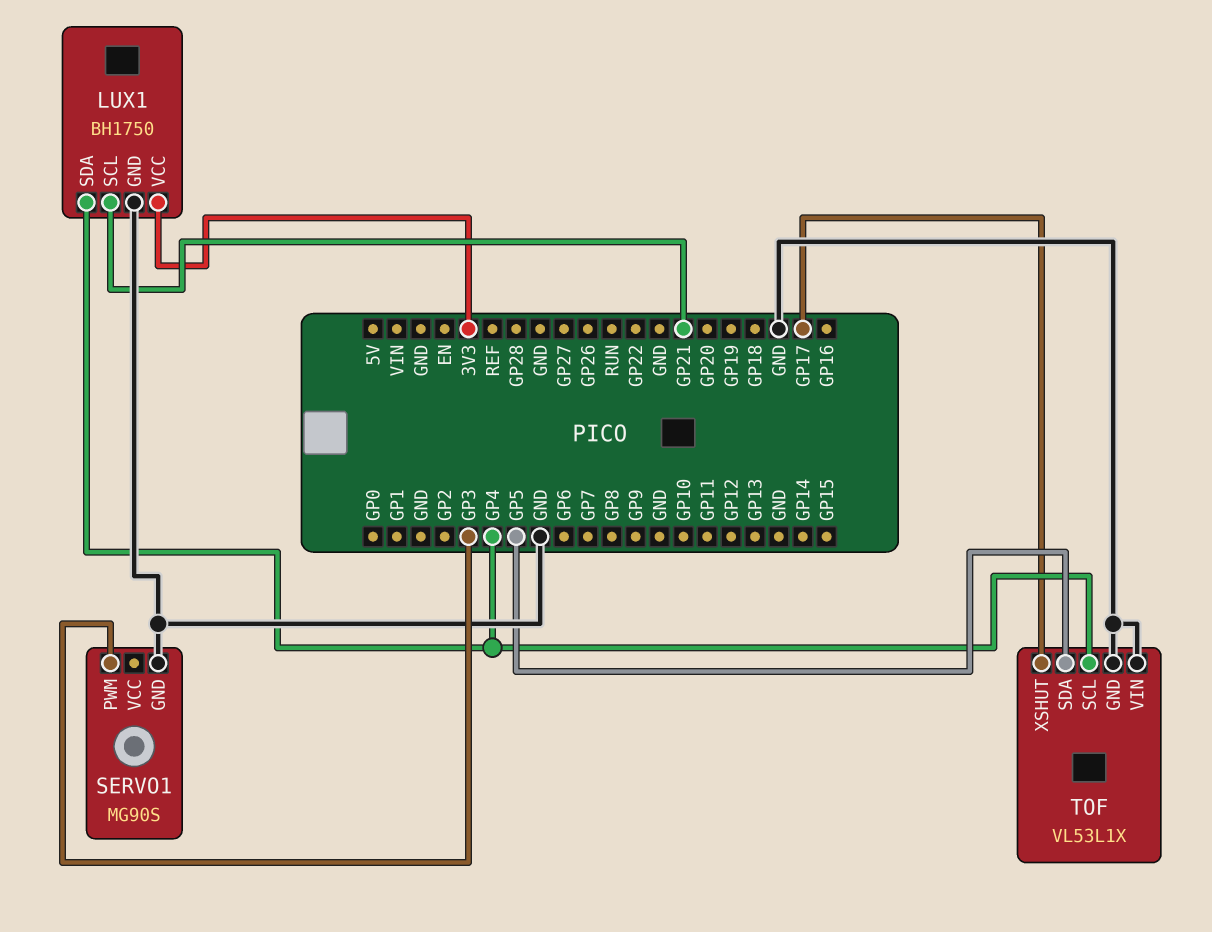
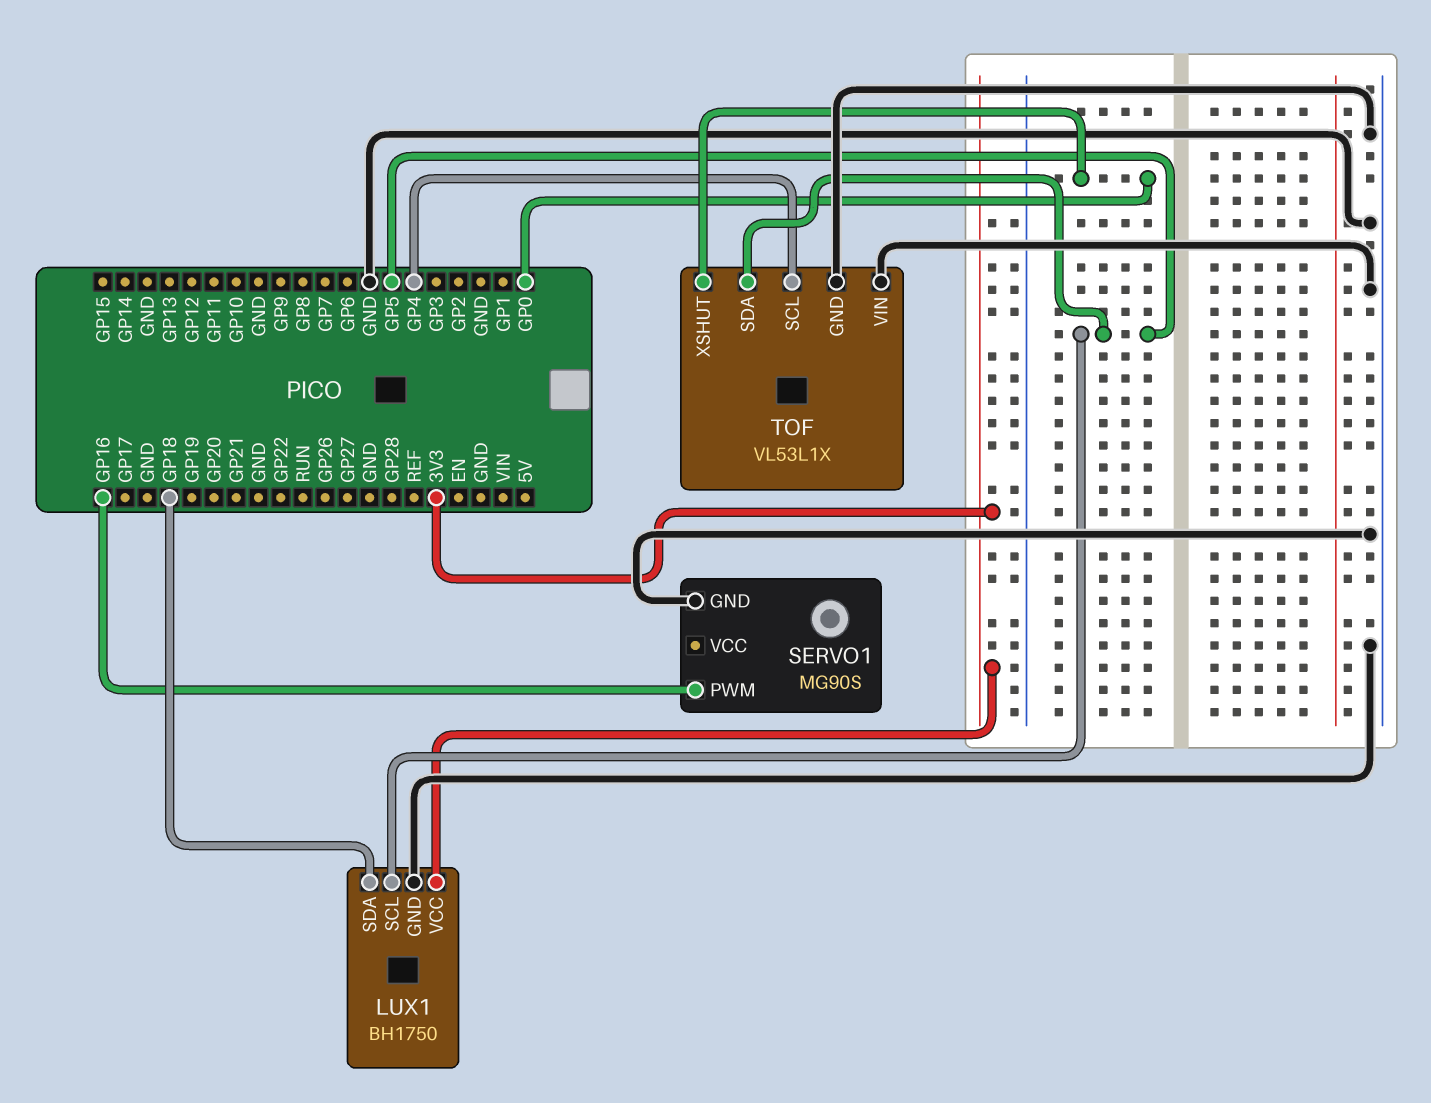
LUX1 pin SCL: GP21 -> GP5
LUX1 pin SDA: GP4 -> GP18
SERVO1 pin PWM: GP3 -> GP16
TOF pin XSHUT: GP17 -> GP0

